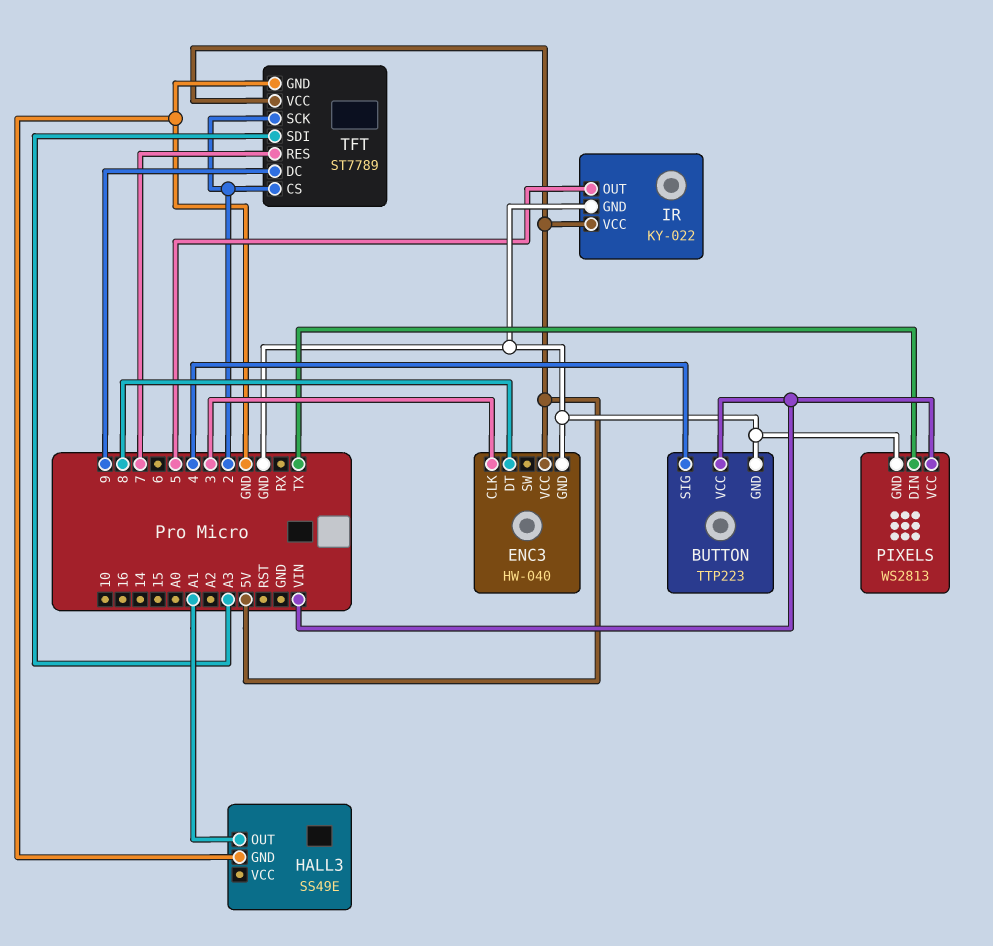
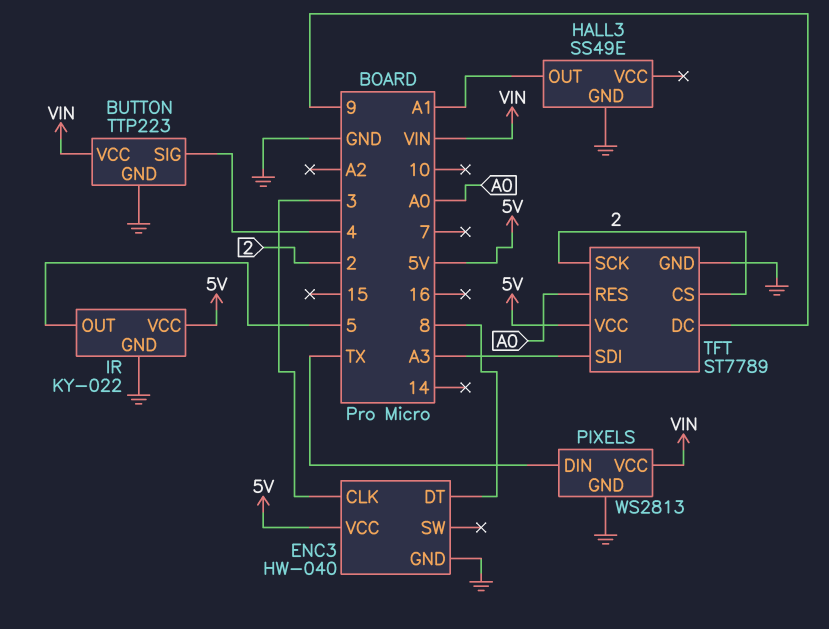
TFT pin RES: 7 -> A0

